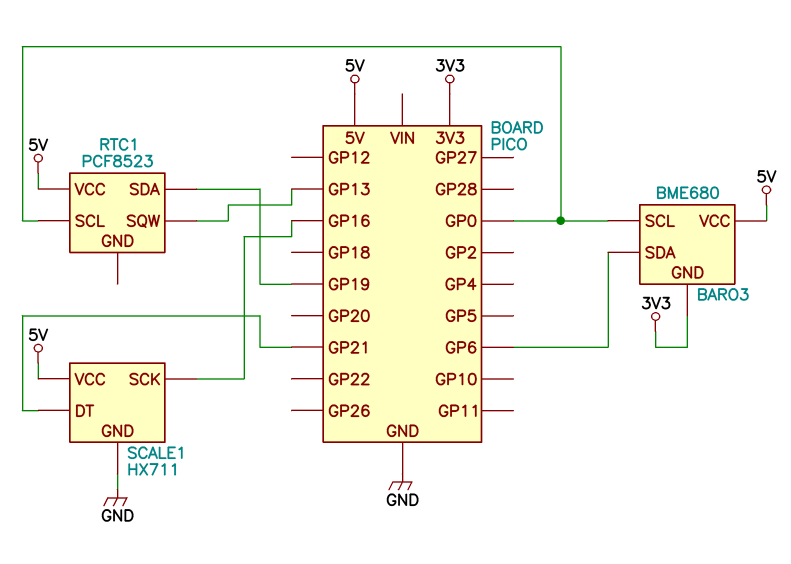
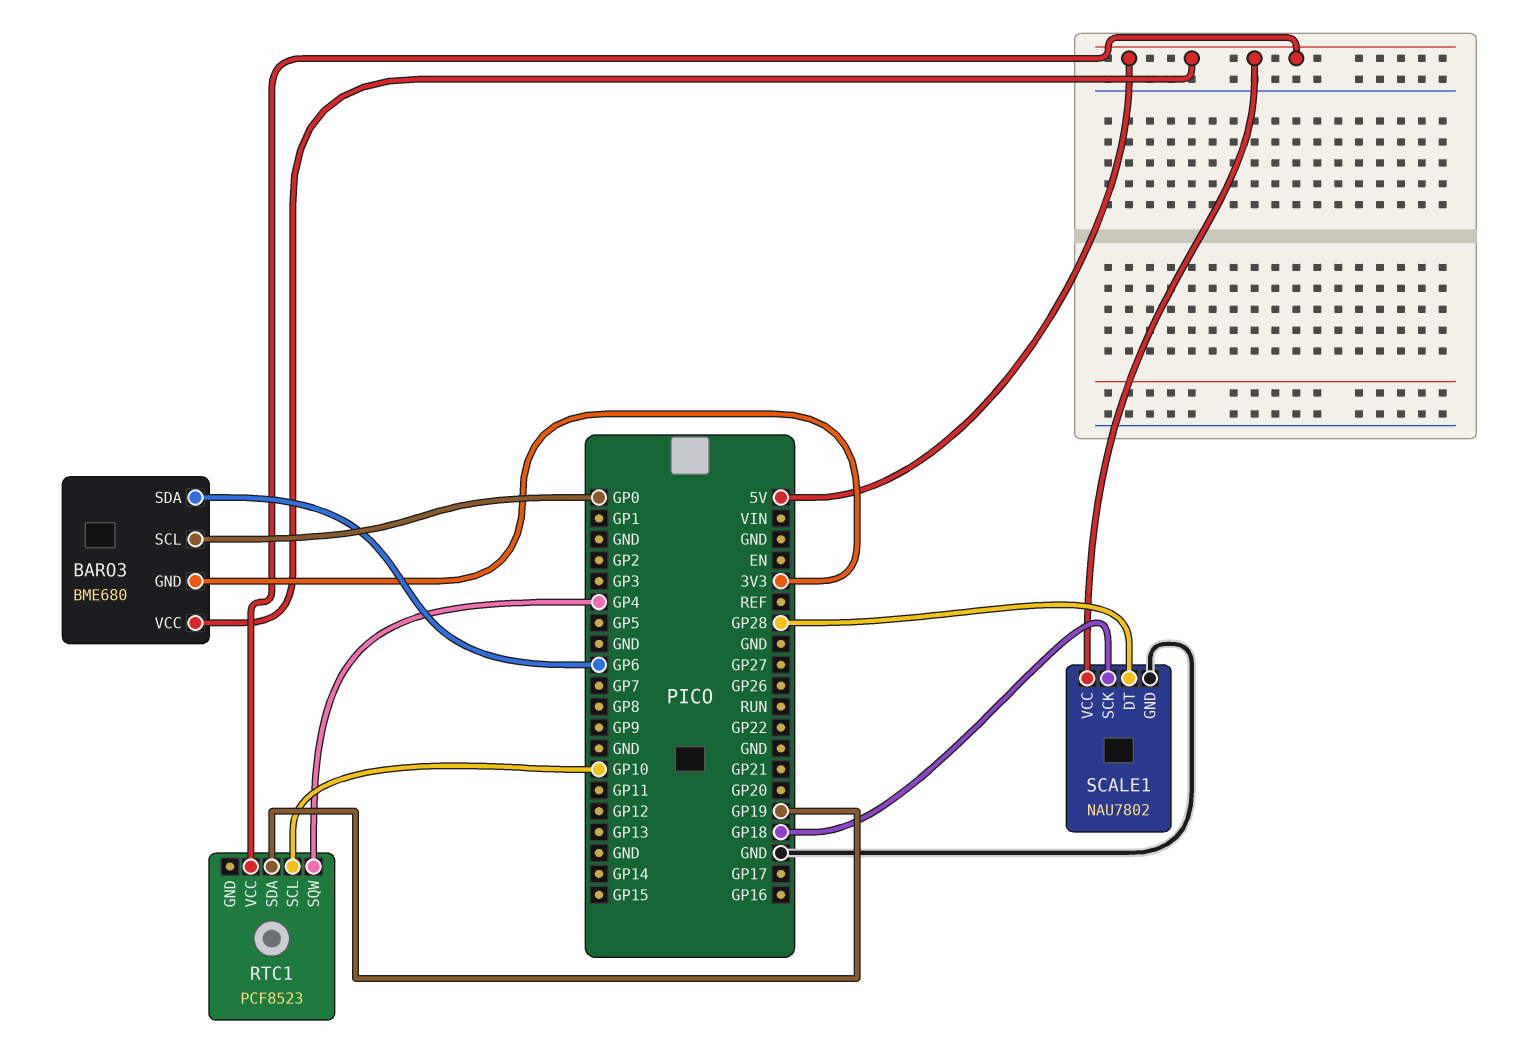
RTC1 pin SCL: GP0 -> GP10
RTC1 pin SQW: GP13 -> GP4
SCALE1: HX711 -> NAU7802
SCALE1 pin DT: GP21 -> GP28
SCALE1 pin SCK: GP16 -> GP18

